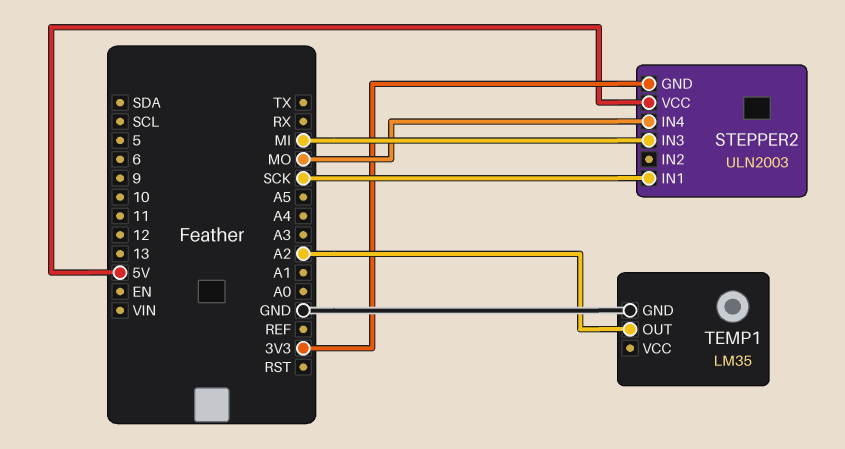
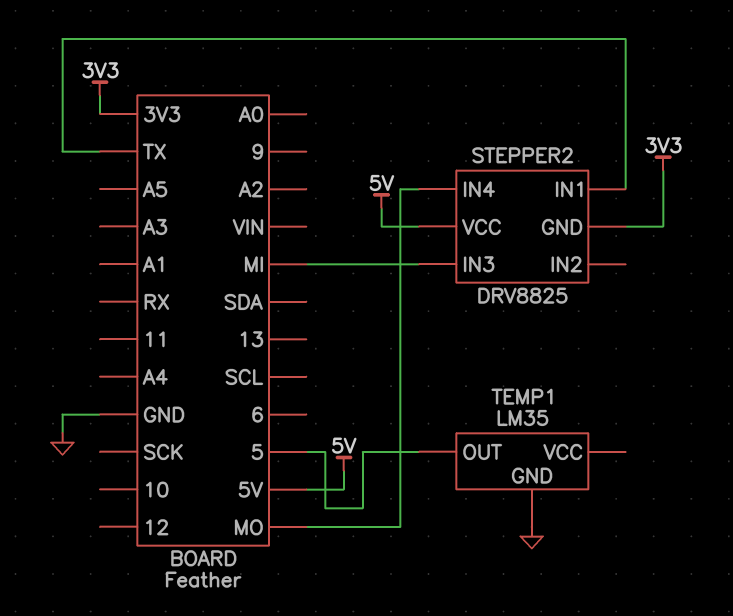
STEPPER2: ULN2003 -> DRV8825
STEPPER2 pin IN1: SCK -> TX
TEMP1 pin OUT: A2 -> 5

